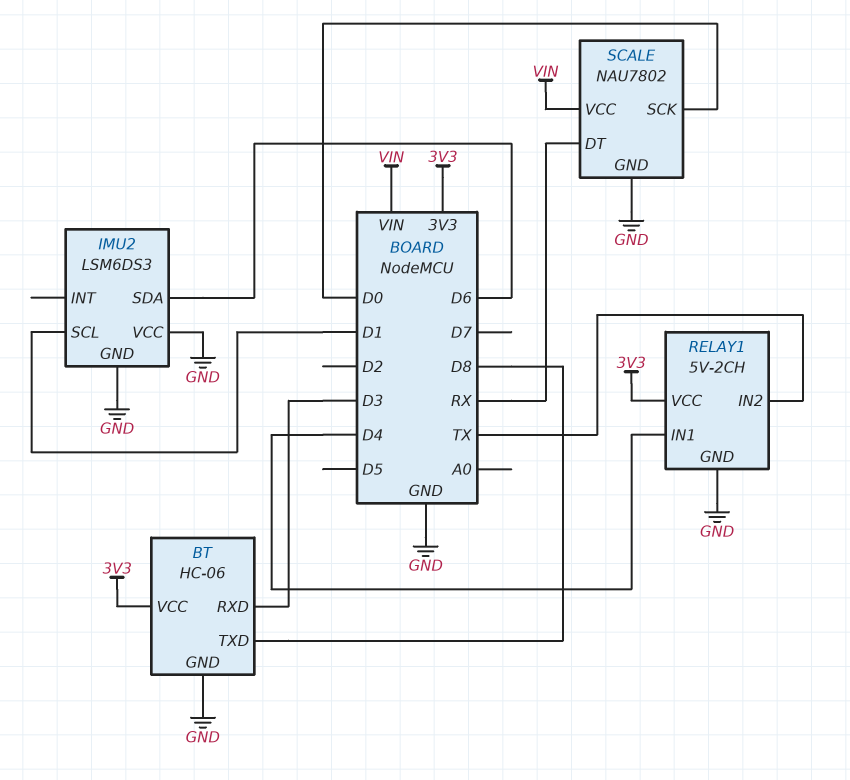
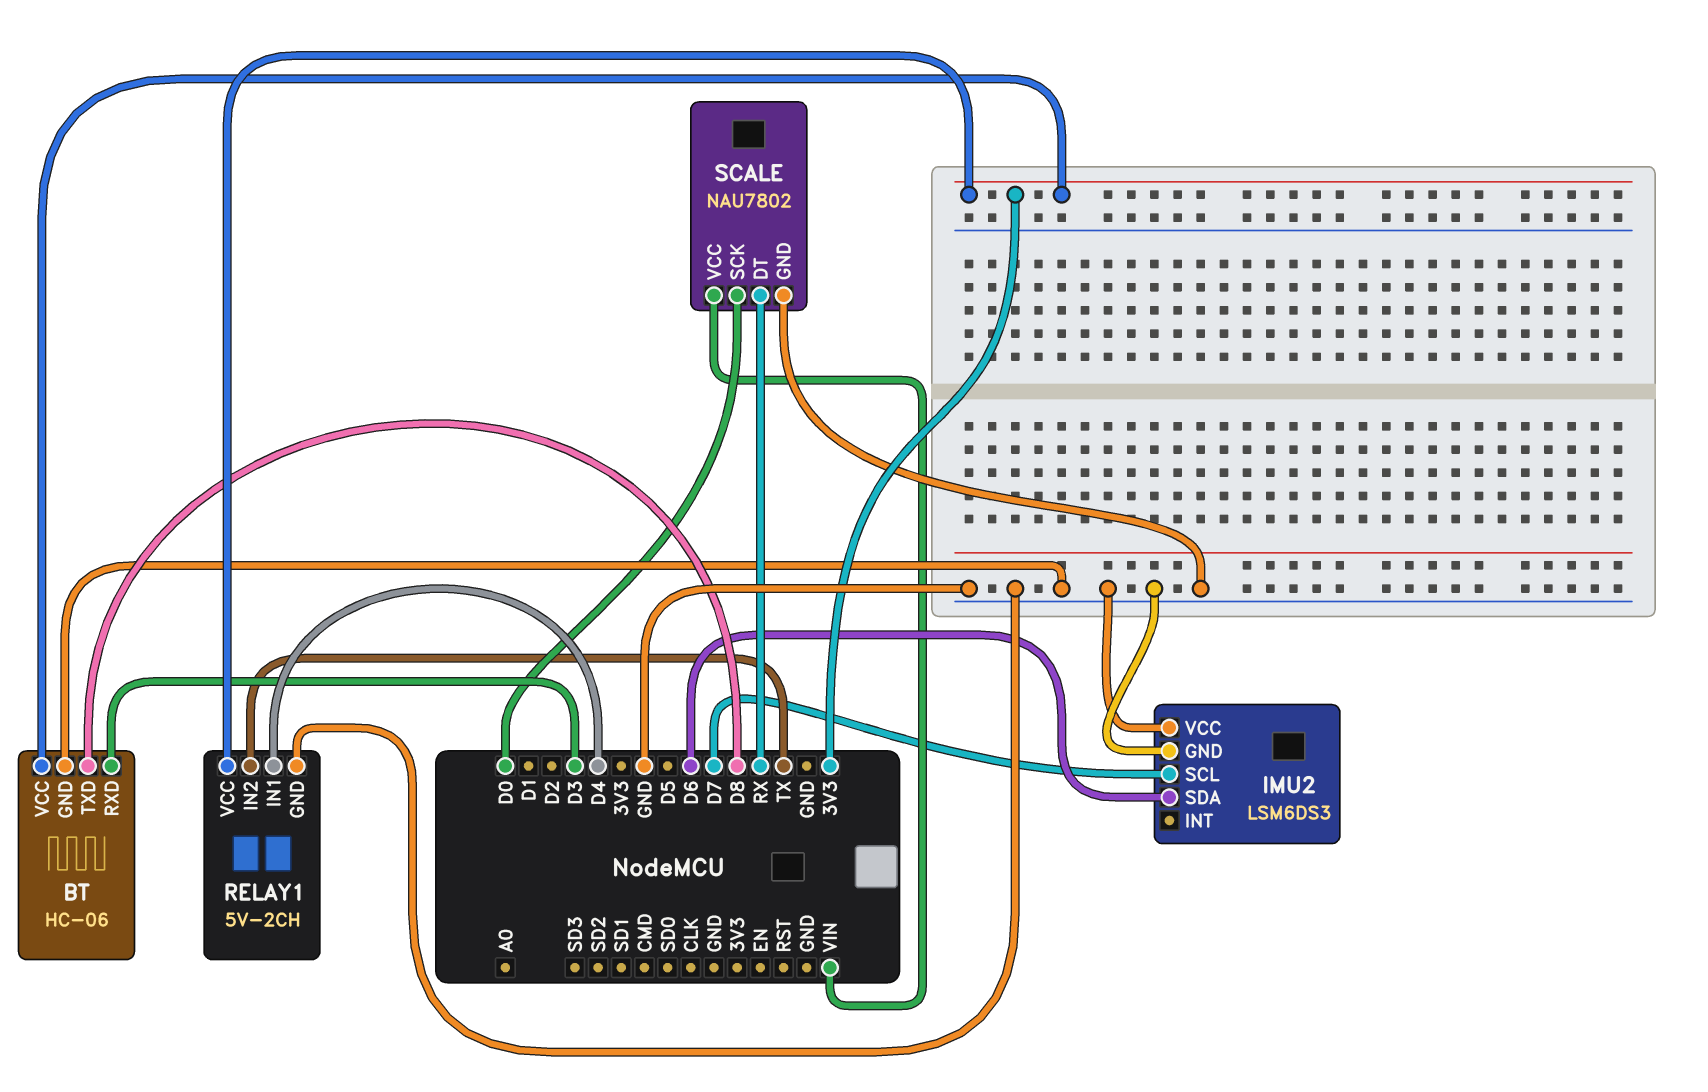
IMU2 pin SCL: D1 -> D7

